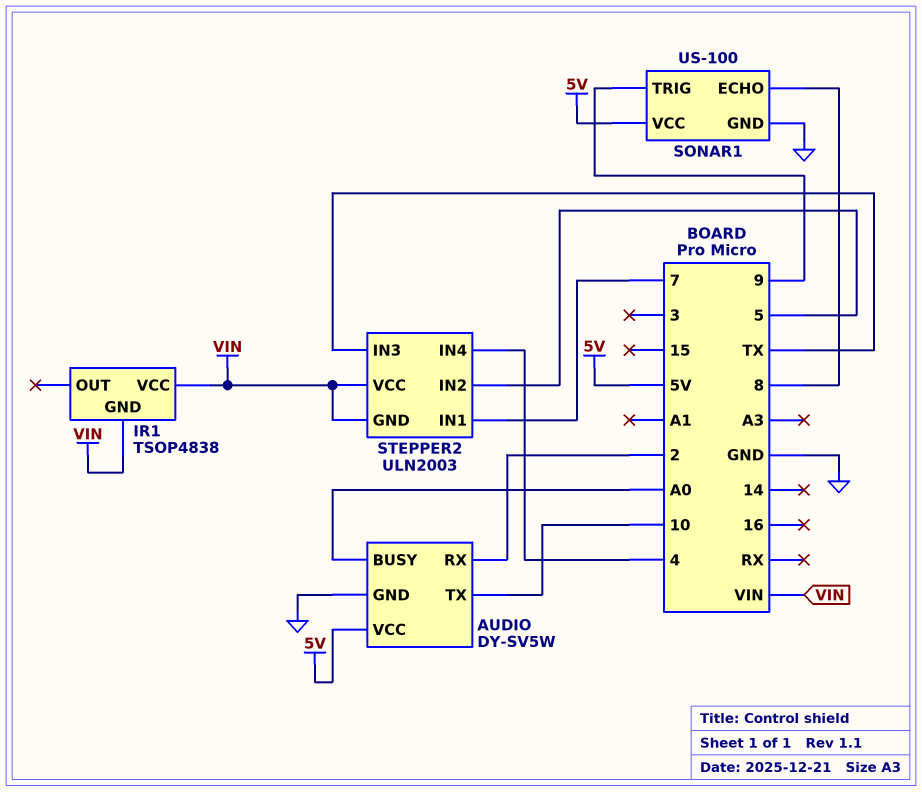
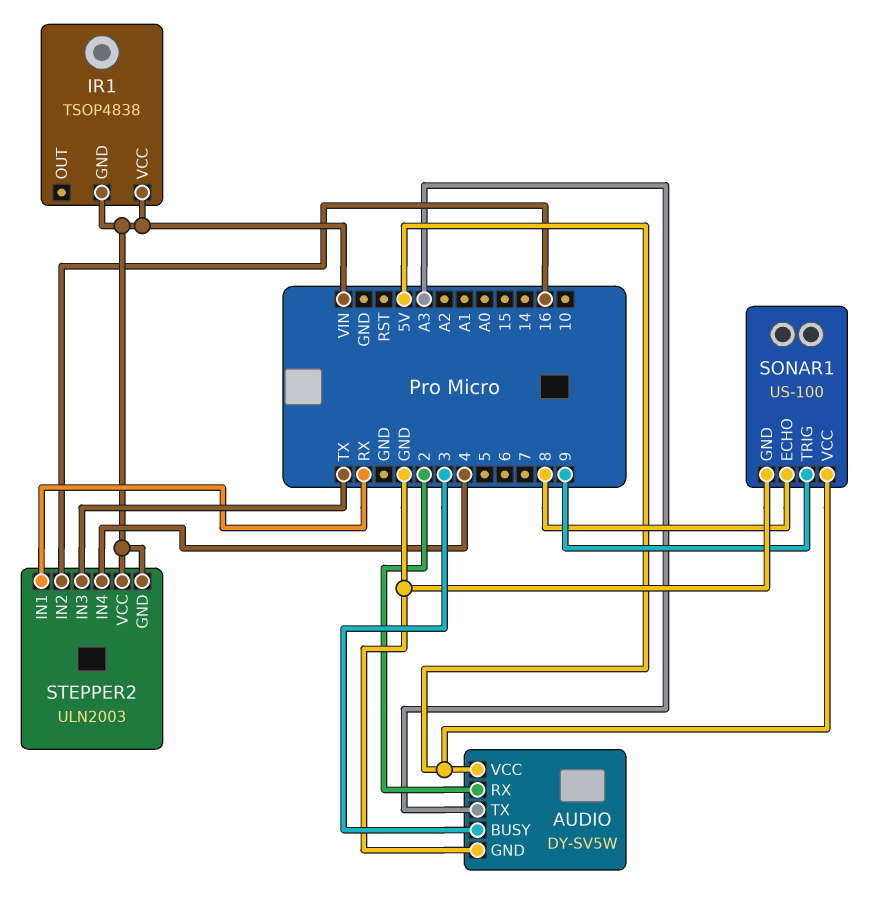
AUDIO pin BUSY: A0 -> 3
AUDIO pin TX: 10 -> A3
STEPPER2 pin IN1: 7 -> RX
STEPPER2 pin IN2: 5 -> 16

